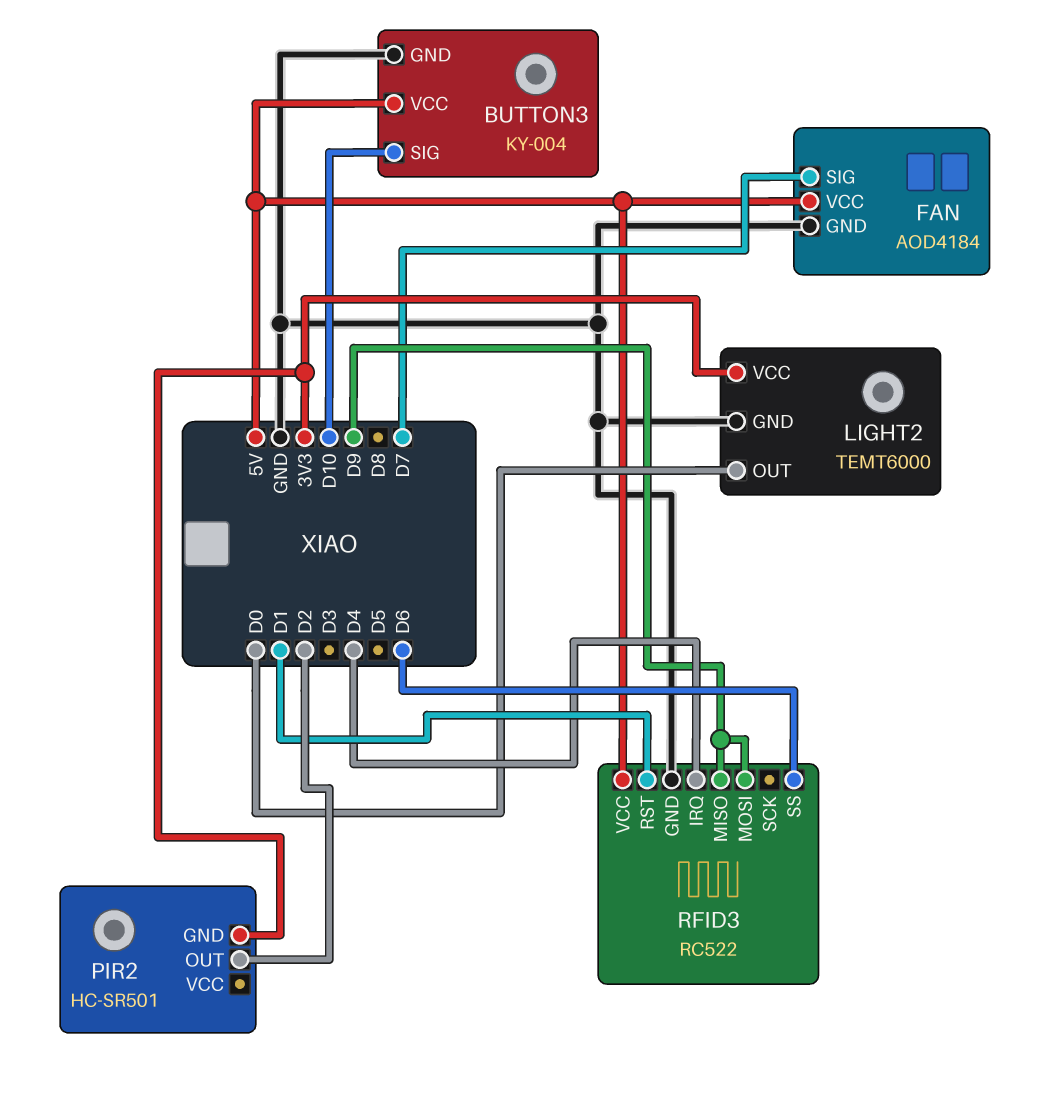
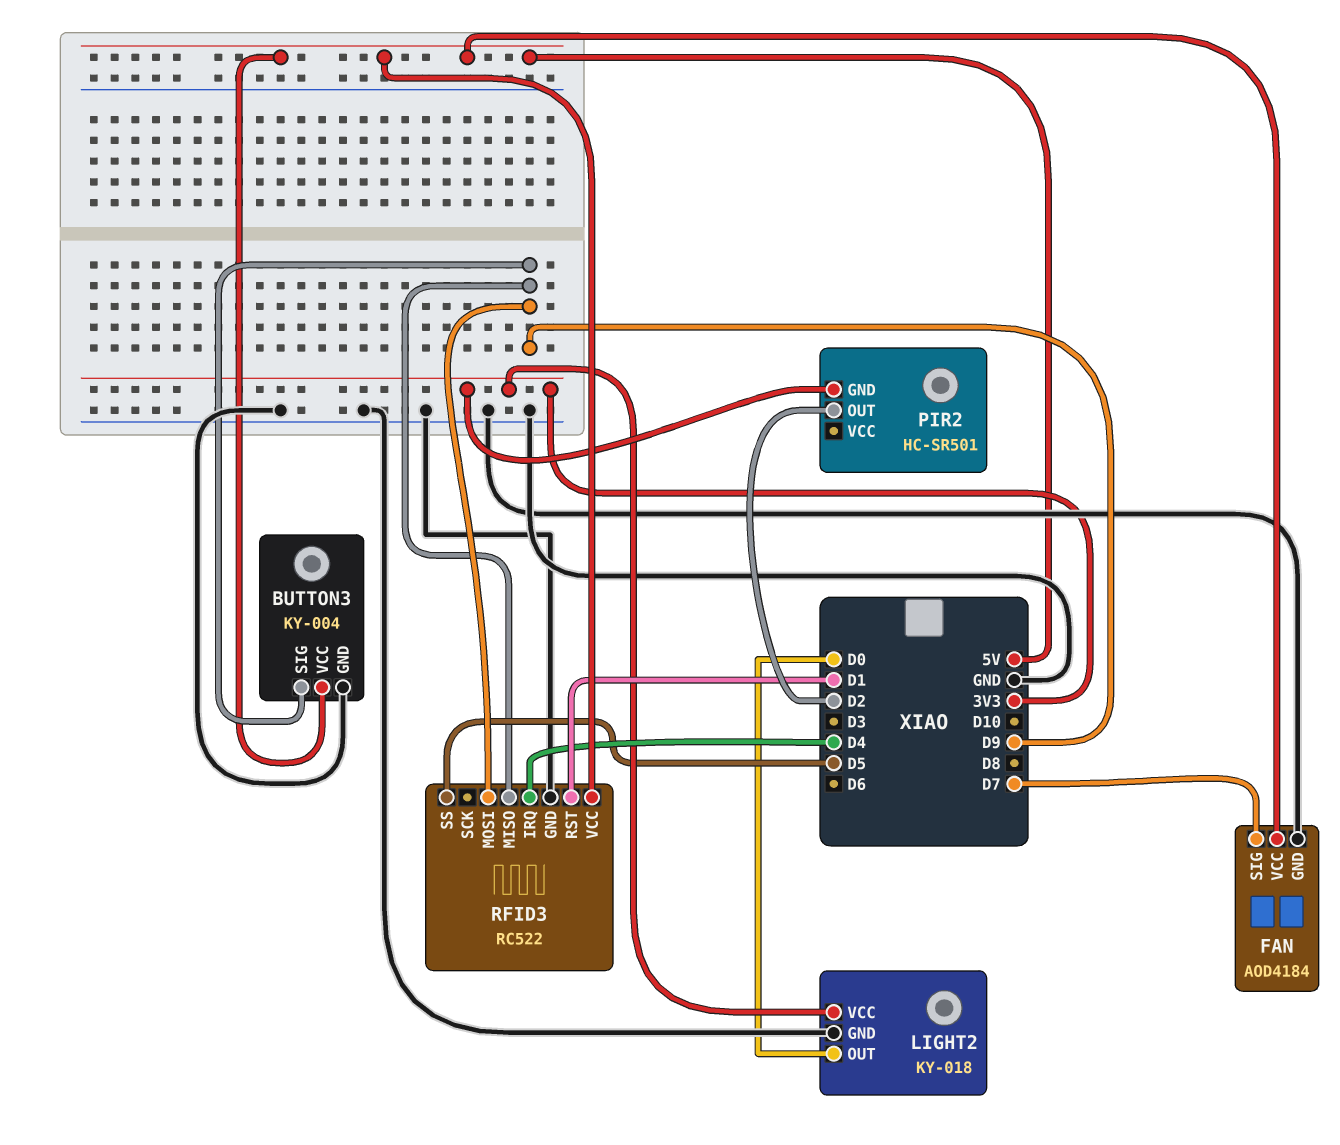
BUTTON3 pin SIG: D10 -> D9
LIGHT2: TEMT6000 -> KY-018
RFID3 pin SS: D6 -> D5

